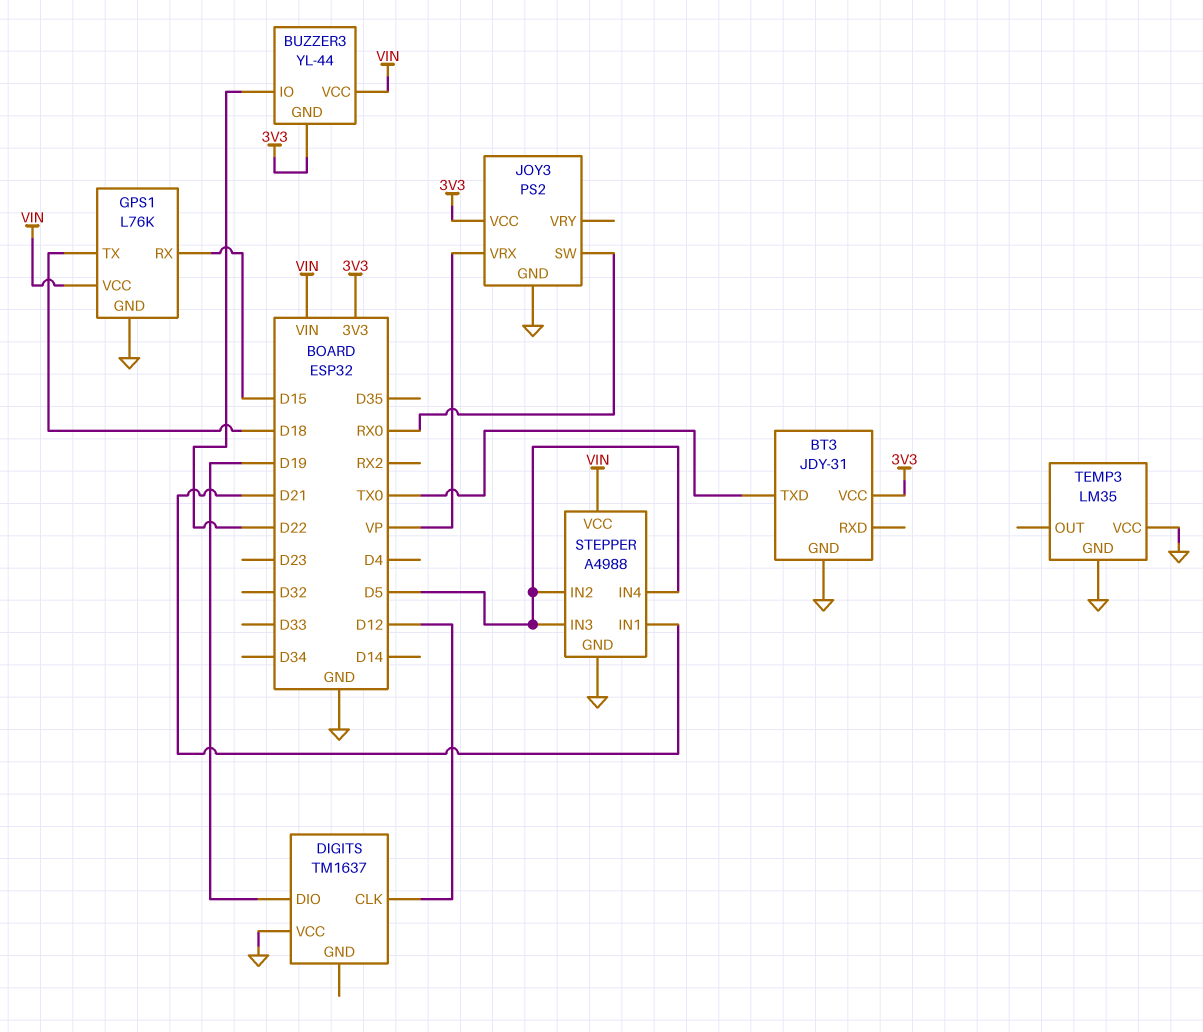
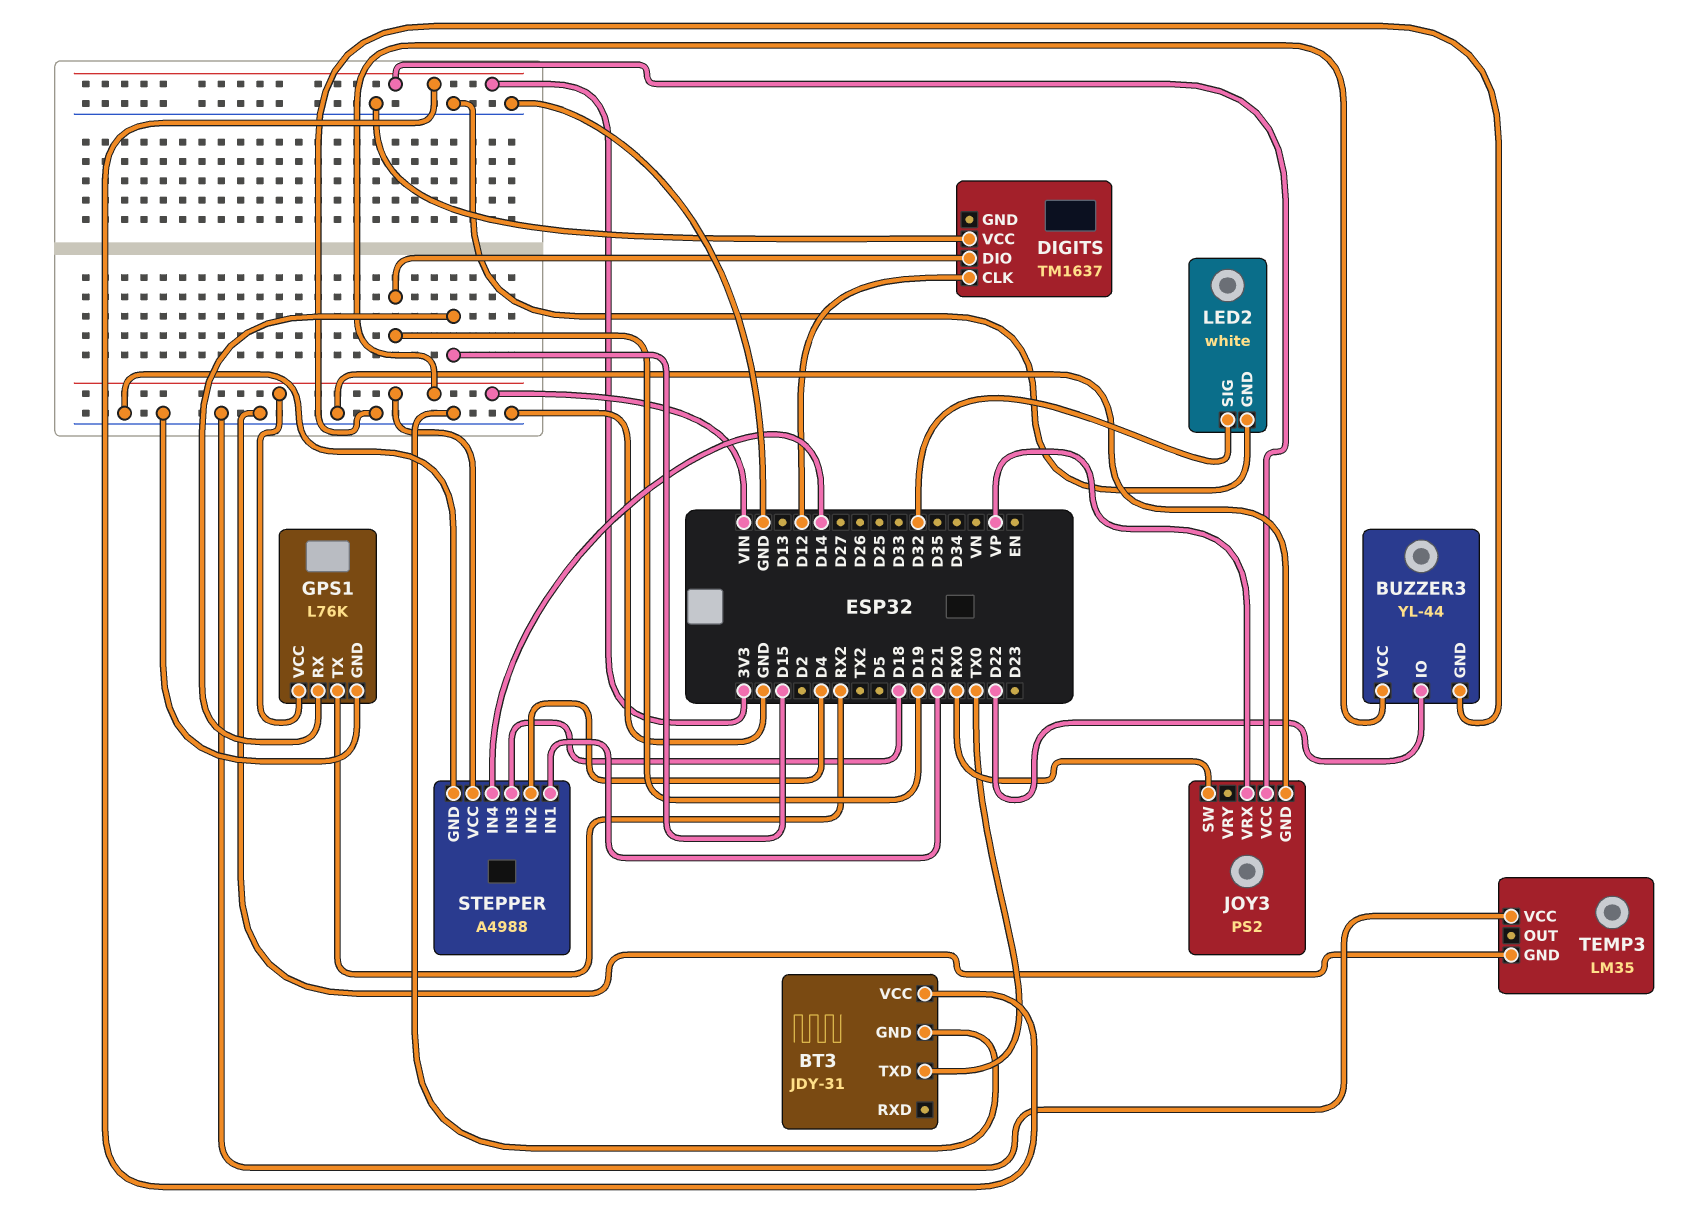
BUZZER3 pin GND: 3V3 -> GND
GPS1 pin TX: D18 -> RX2
LED2: none -> white
LED2 pin GND: none -> GND
LED2 pin SIG: none -> D32
STEPPER pin IN2: D5 -> D4
STEPPER pin IN3: D5 -> D18
STEPPER pin IN4: D5 -> D14

